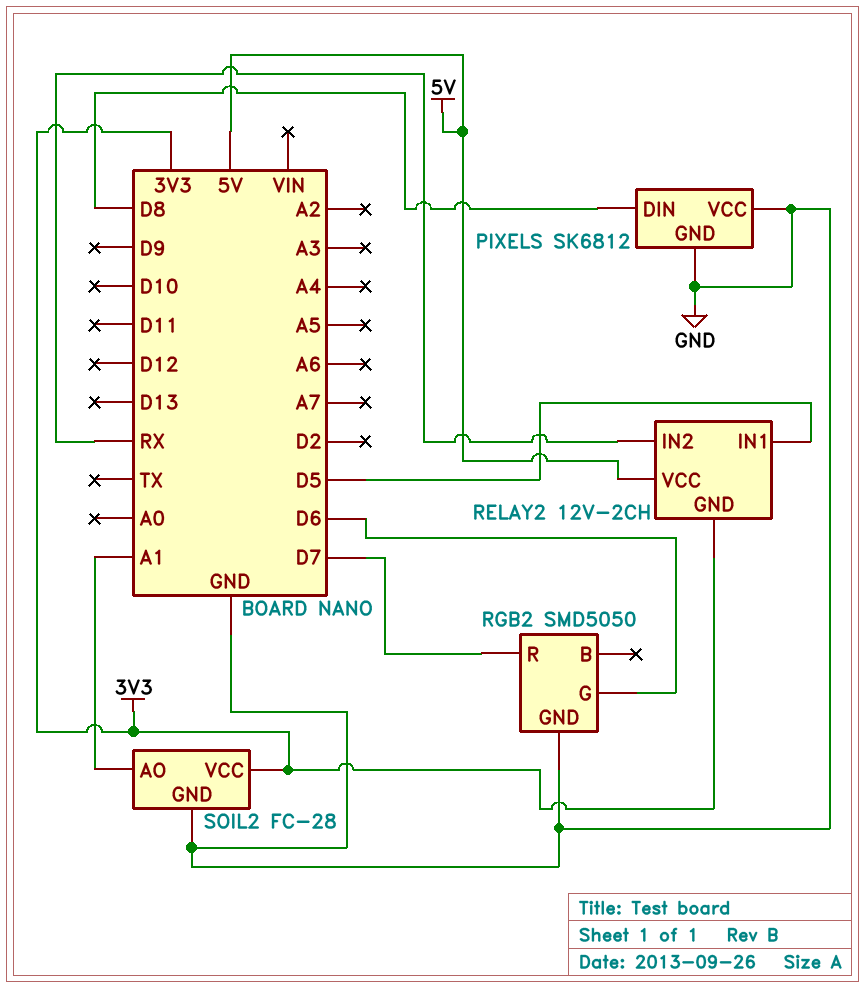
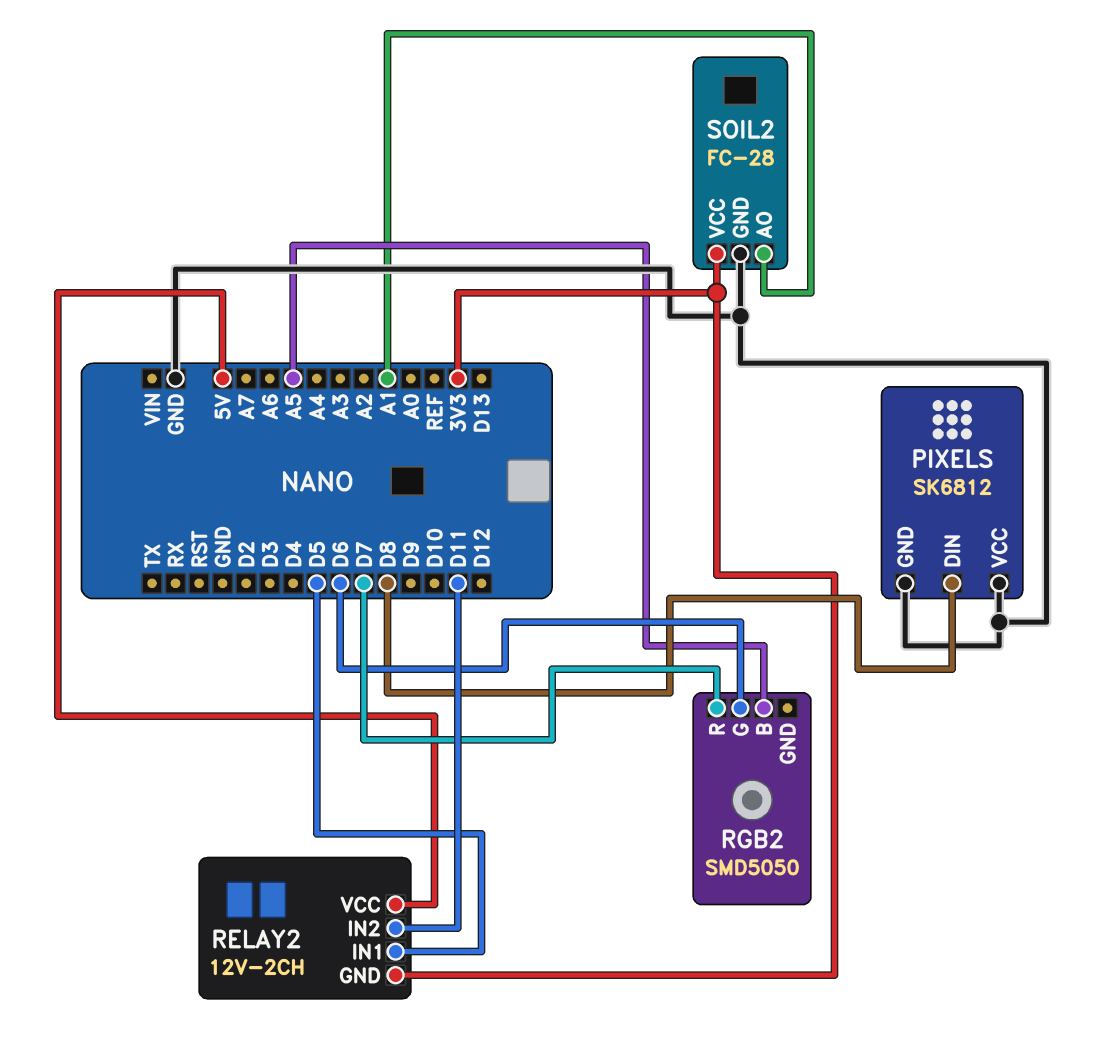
RELAY2 pin IN2: RX -> D11
RGB2 pin B: none -> A5
RGB2 pin GND: GND -> none

